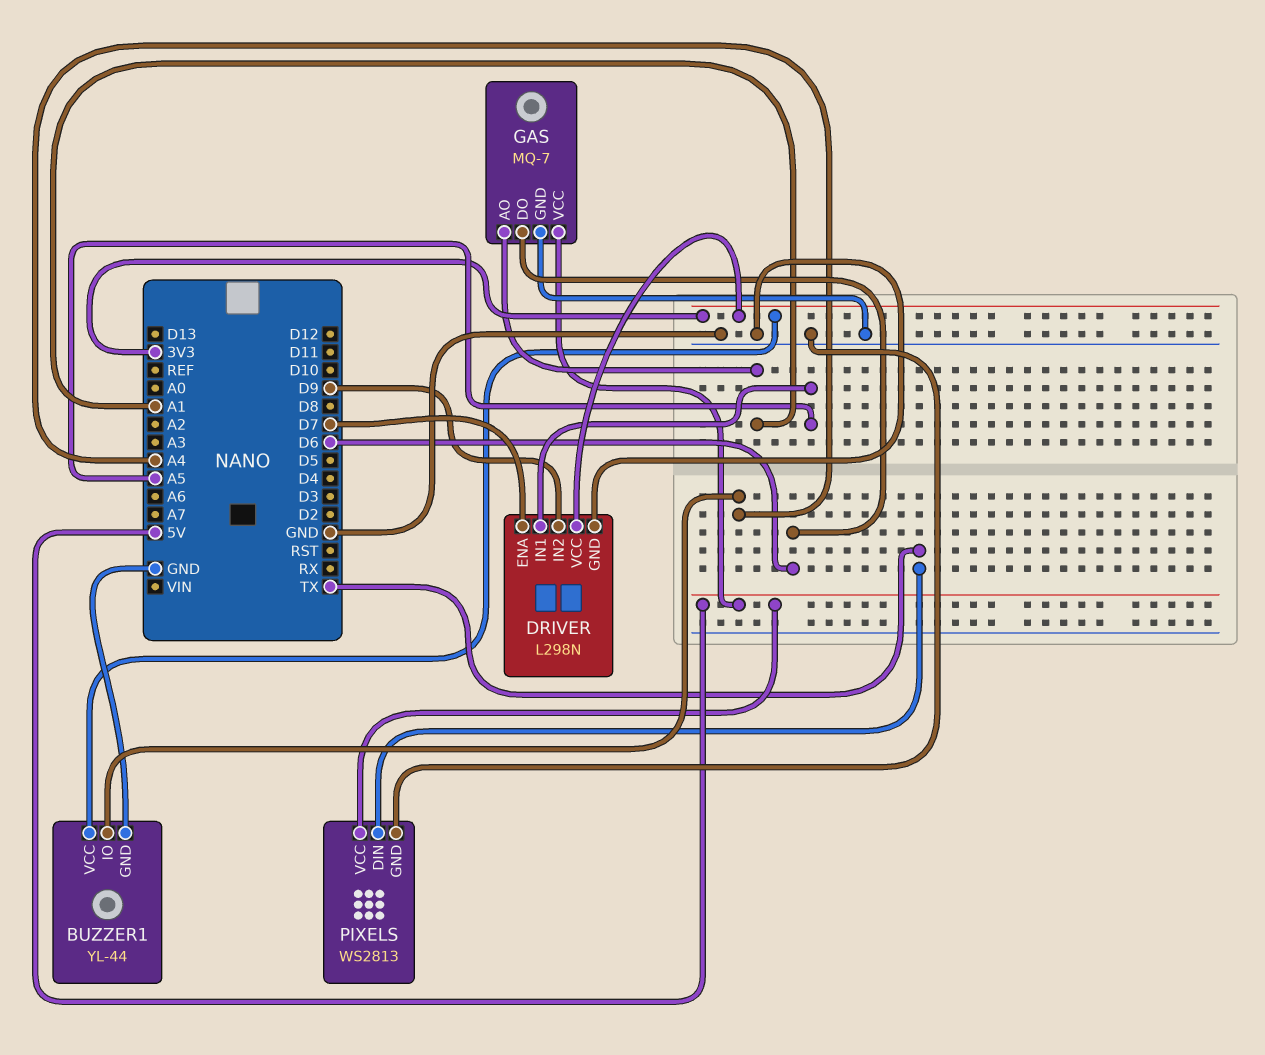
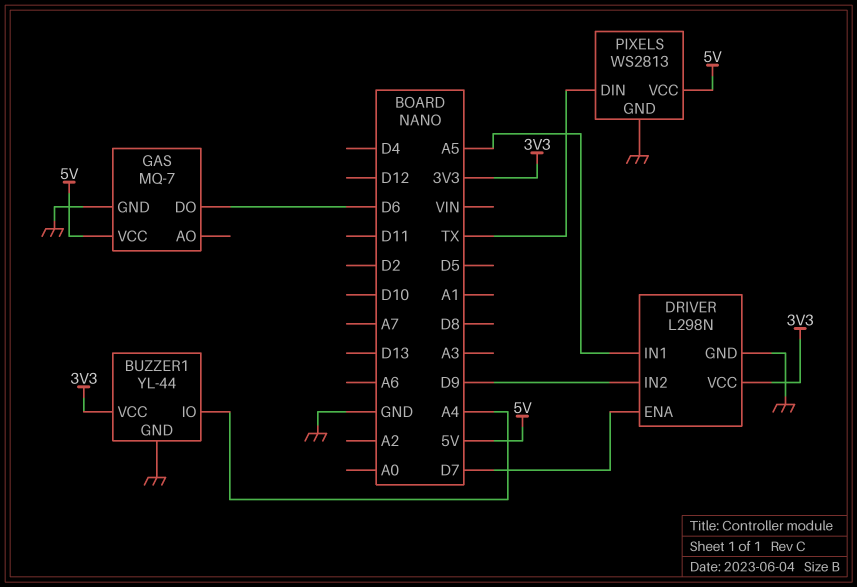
GAS pin AO: A1 -> none

